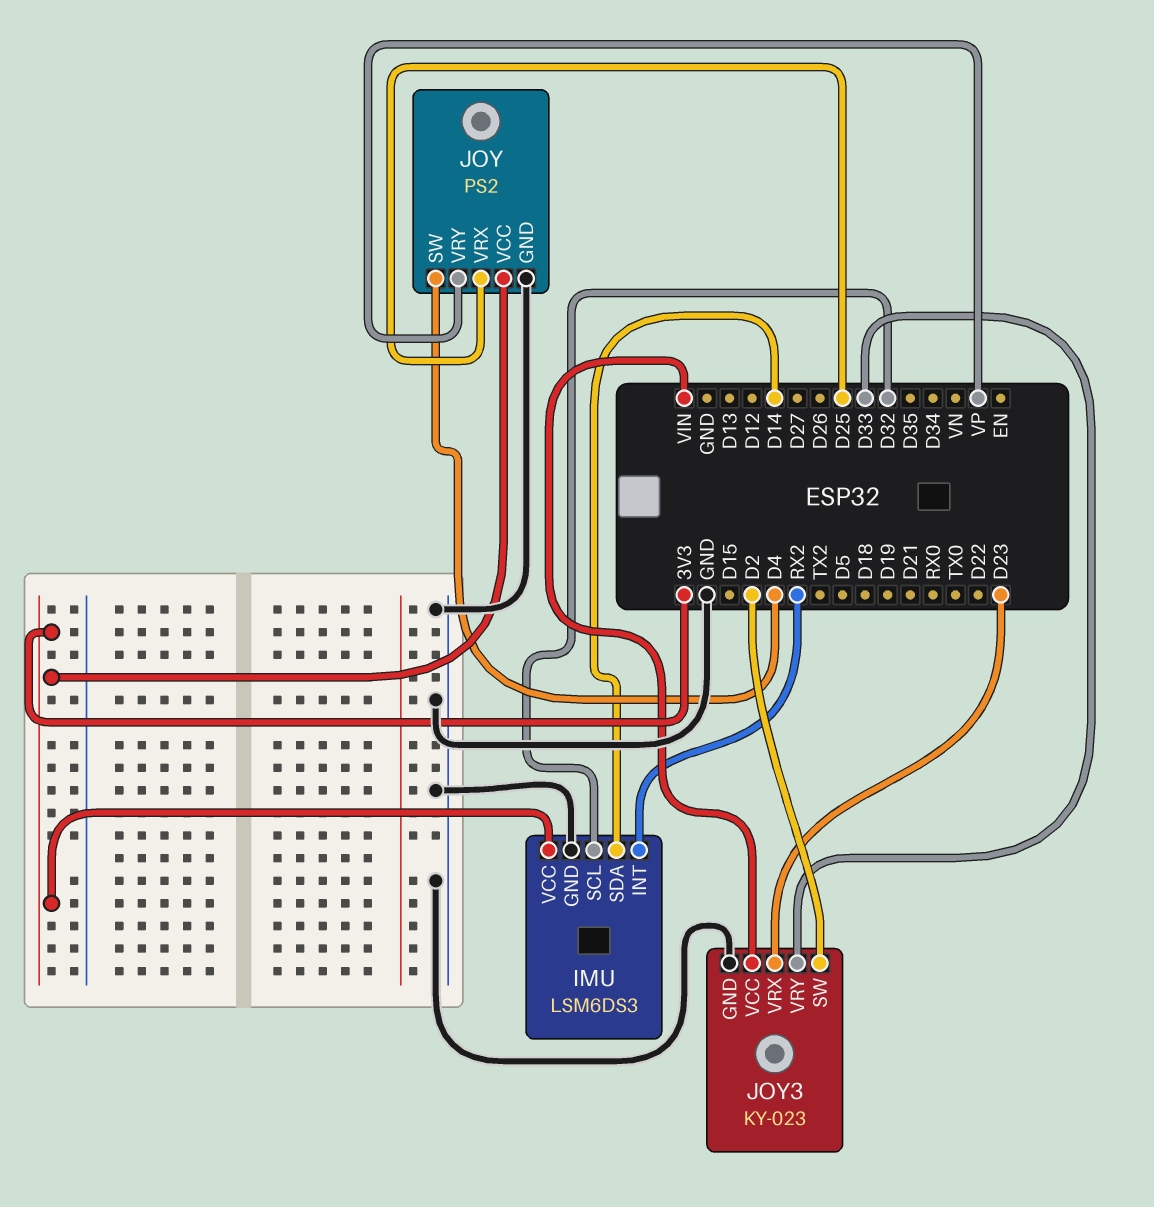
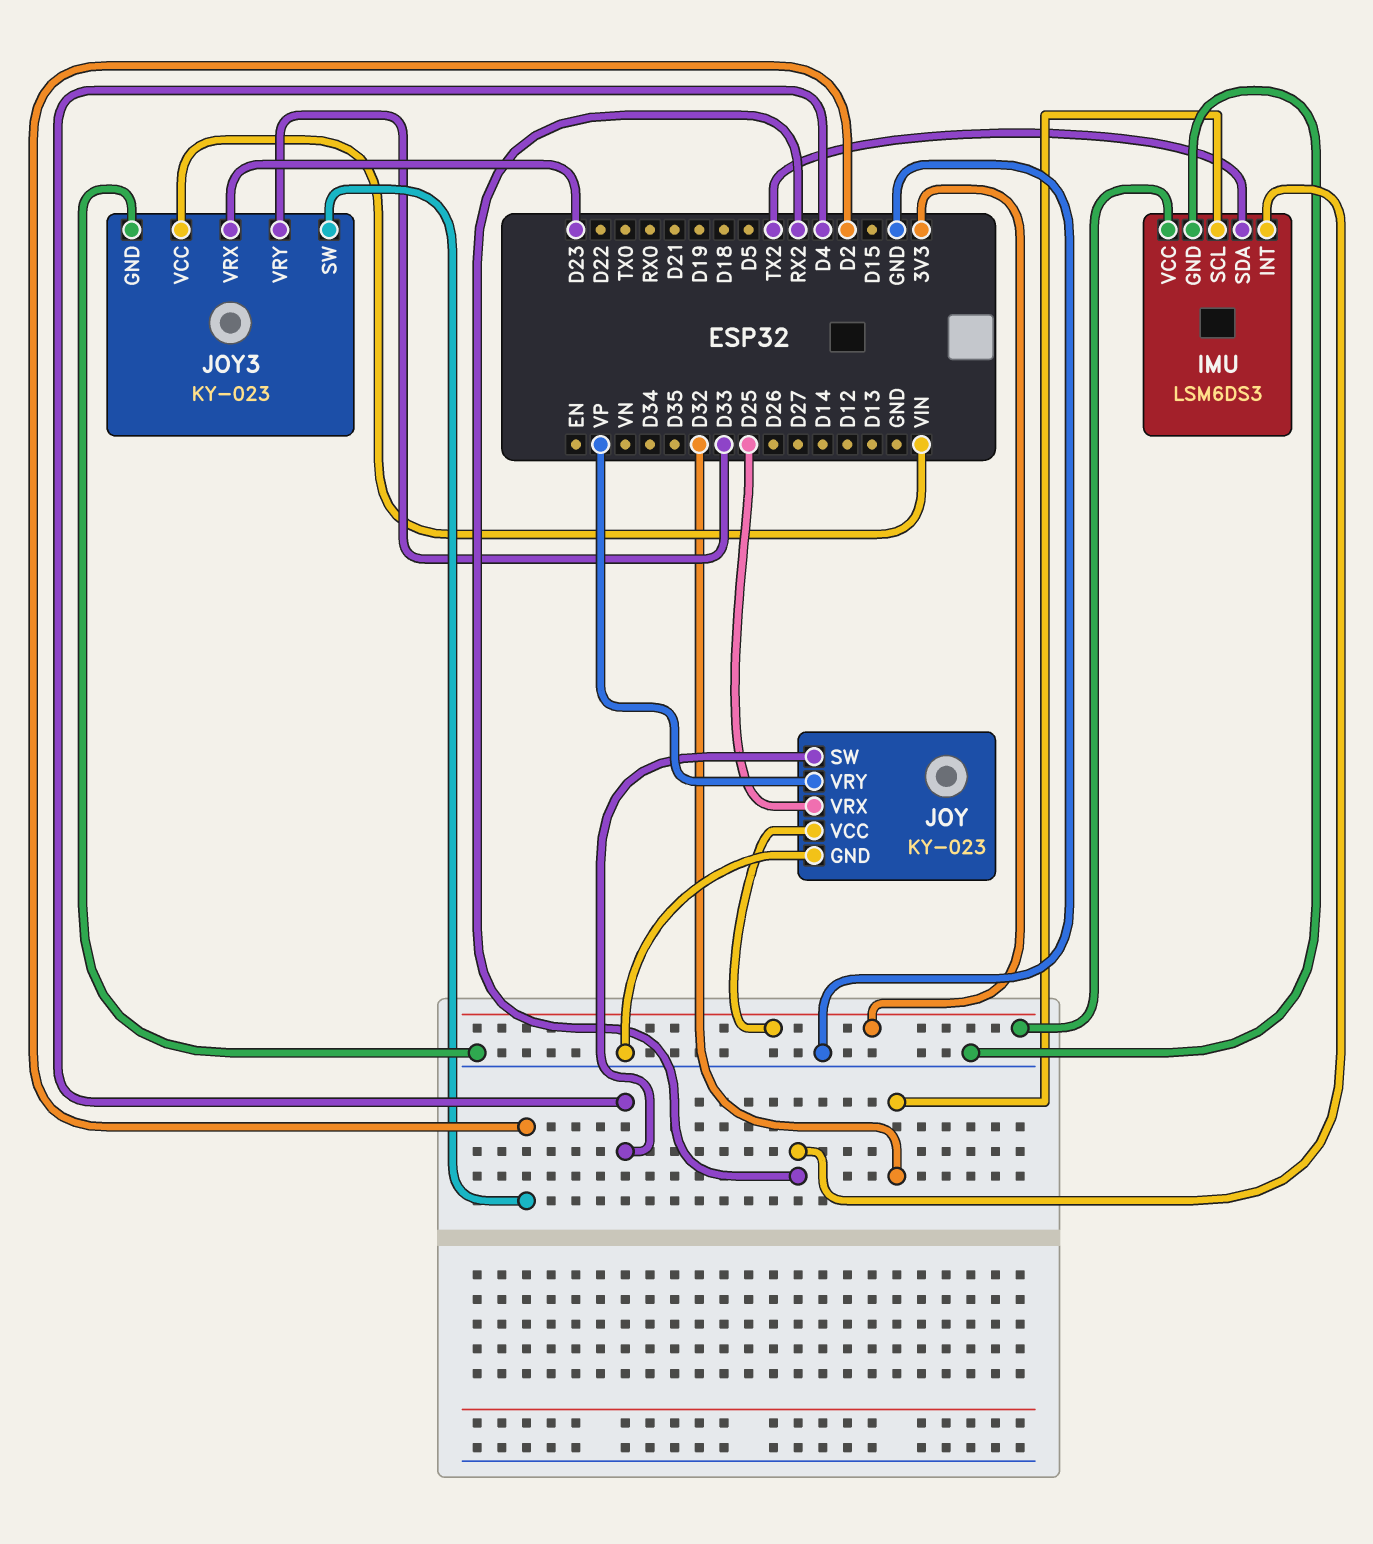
IMU pin SDA: D14 -> TX2
JOY: PS2 -> KY-023

